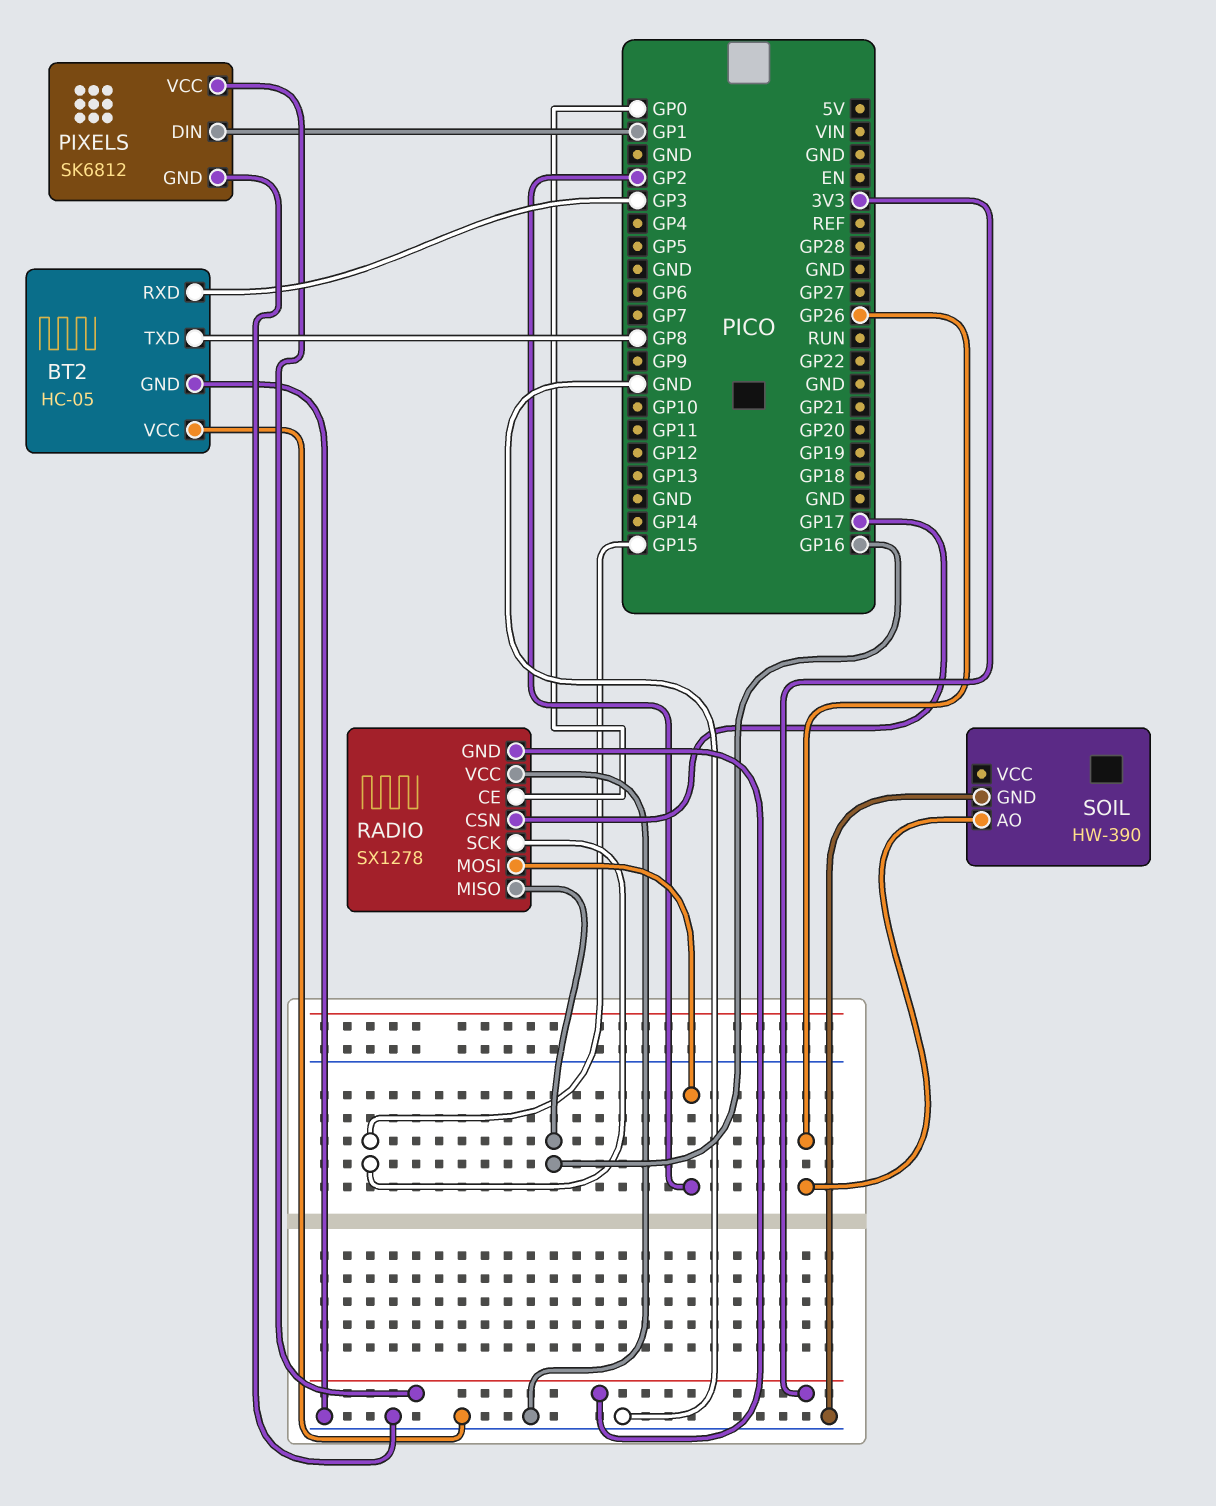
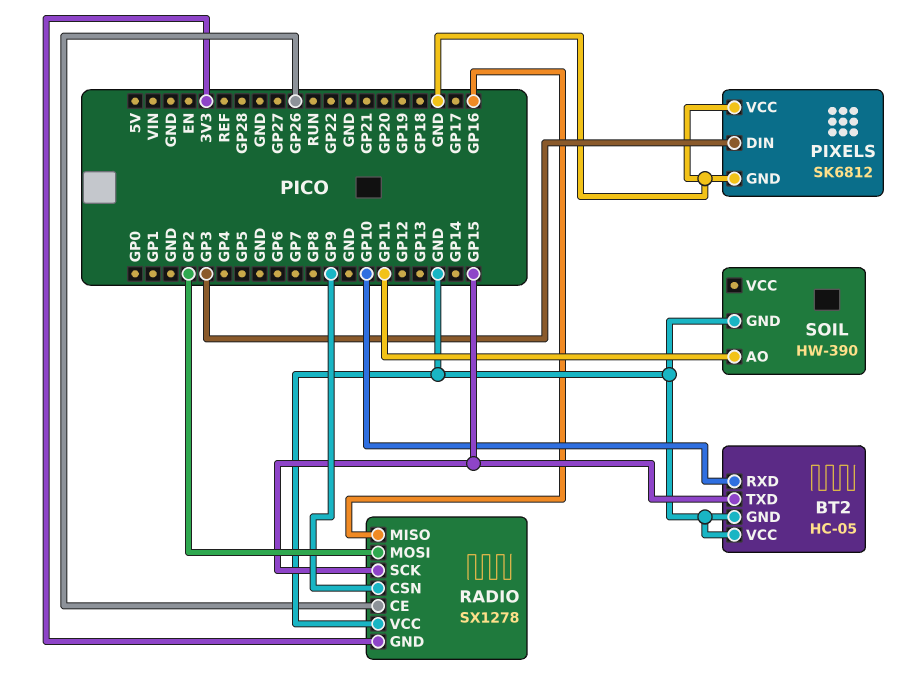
BT2 pin RXD: GP3 -> GP10
BT2 pin TXD: GP8 -> GP15
PIXELS pin DIN: GP1 -> GP3
PIXELS pin VCC: 3V3 -> GND
RADIO pin CE: GP0 -> GP26
RADIO pin CSN: GP17 -> GP9
SOIL pin AO: GP26 -> GP11

